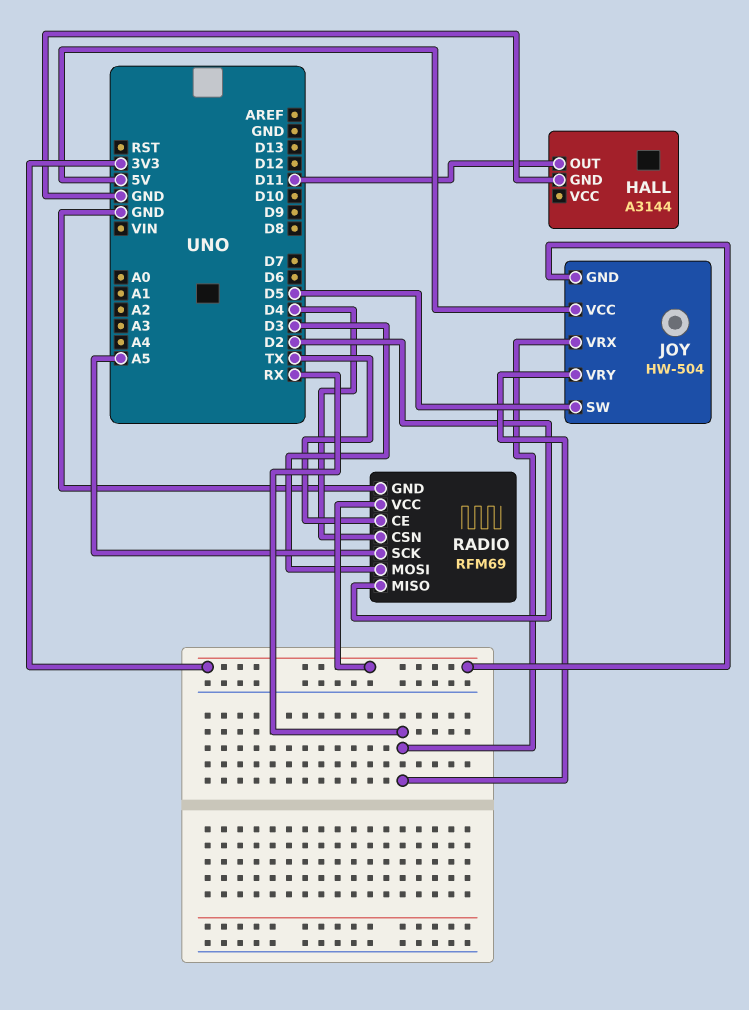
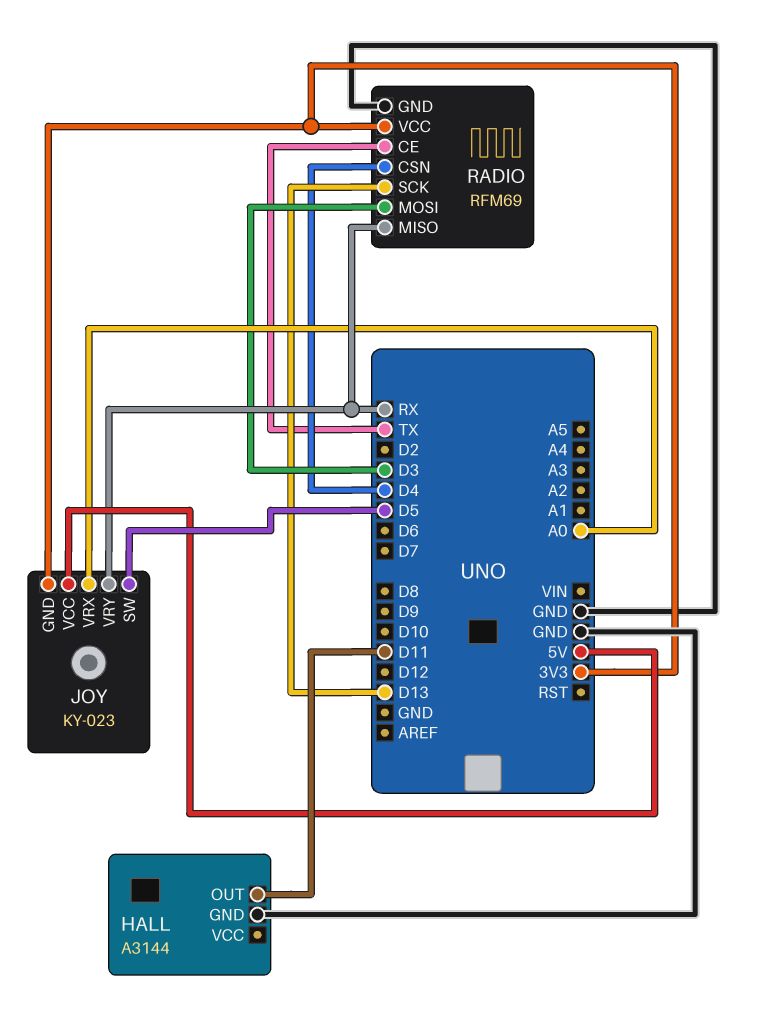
JOY: HW-504 -> KY-023
JOY pin VRX: RX -> A0
RADIO pin MISO: D2 -> RX
RADIO pin SCK: A5 -> D13

